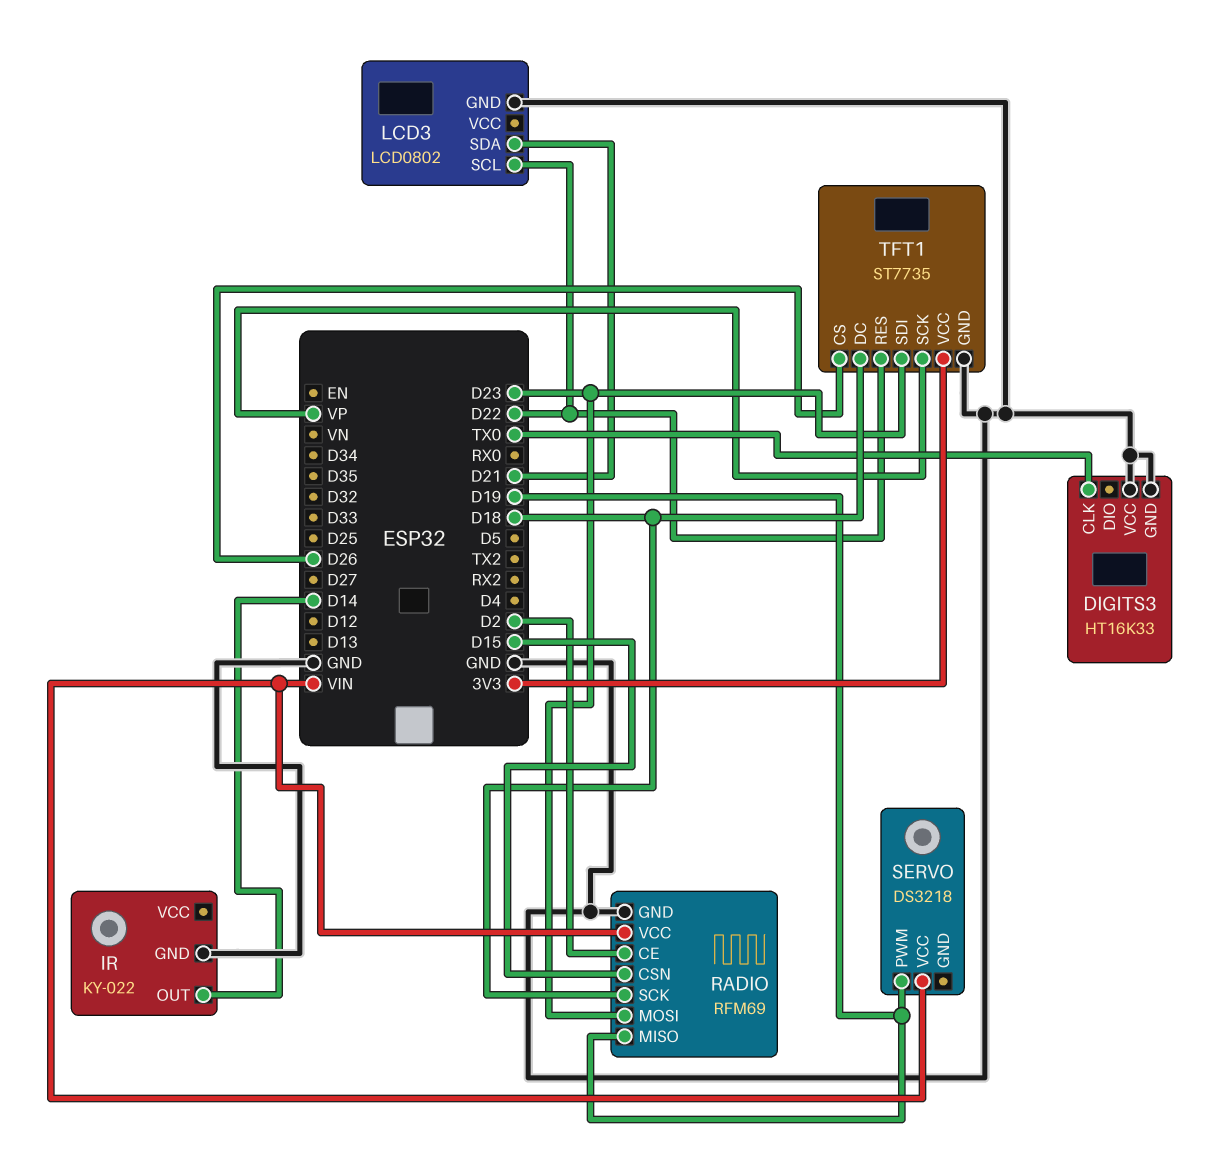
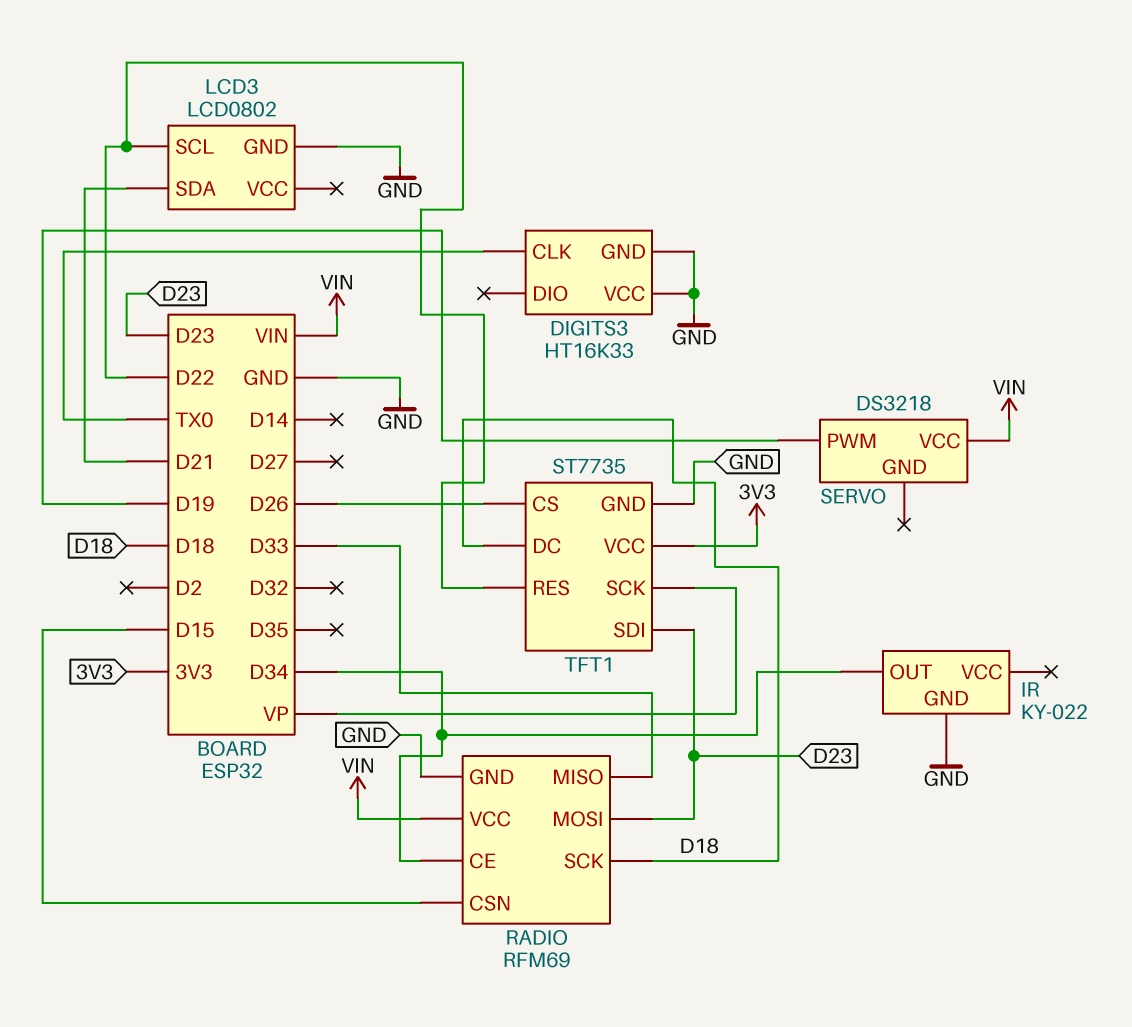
IR pin OUT: D14 -> D34
RADIO pin CE: D2 -> D34
RADIO pin MISO: D19 -> D33

